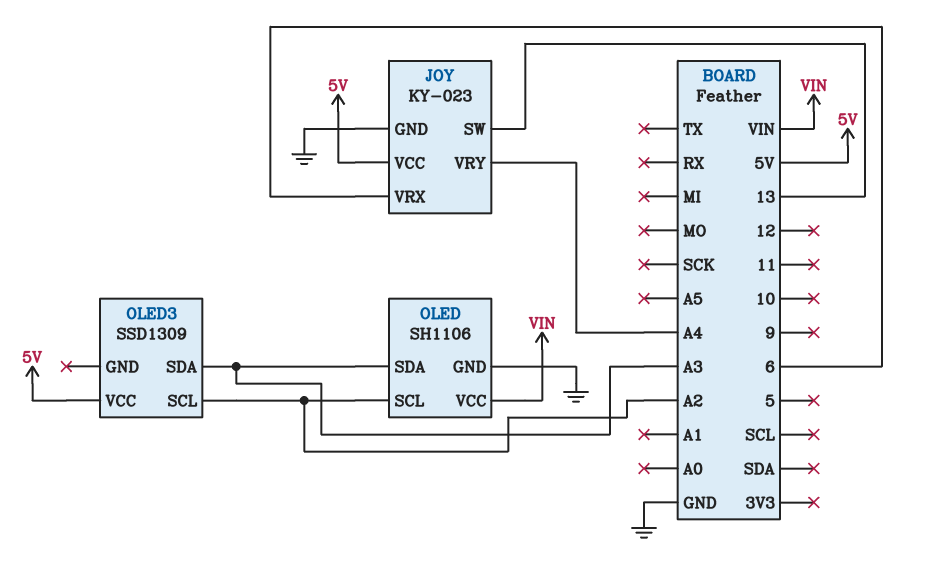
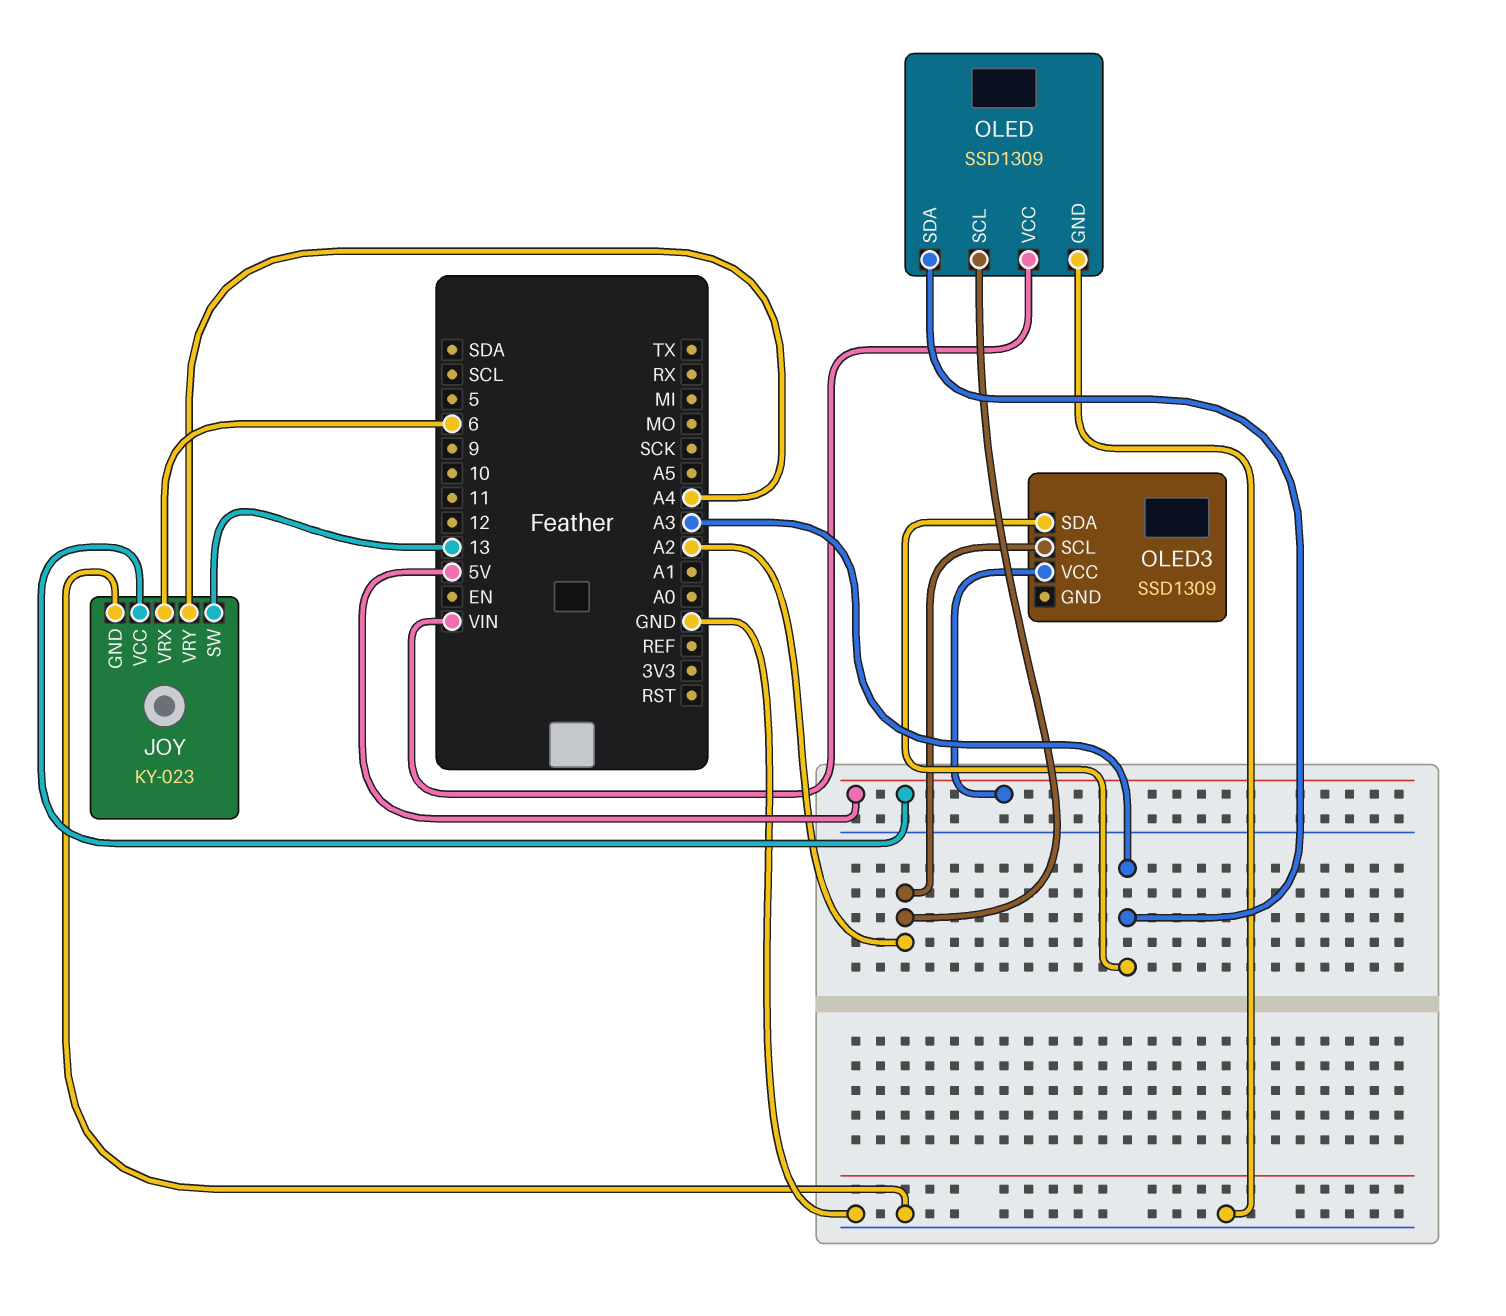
OLED: SH1106 -> SSD1309

